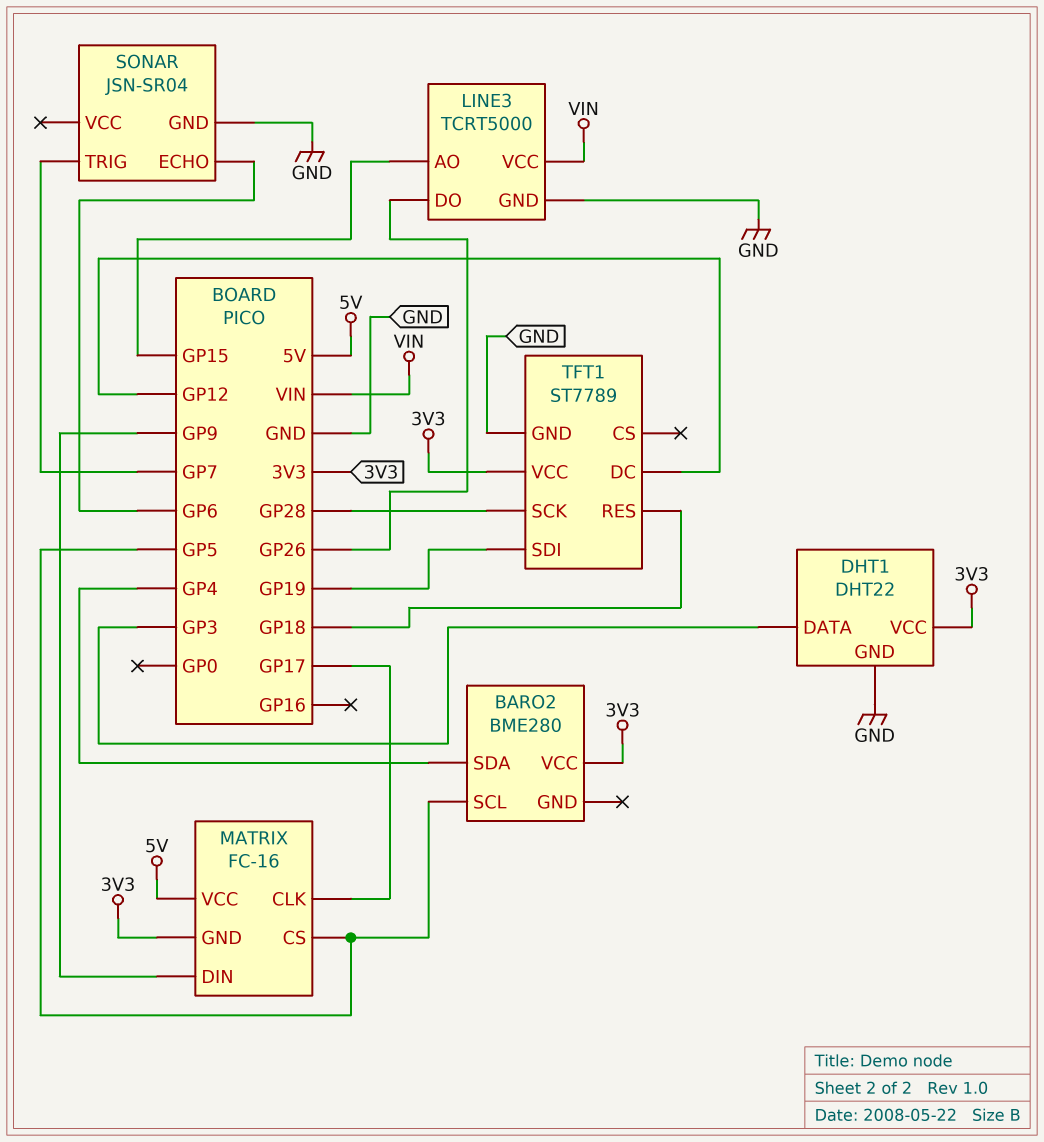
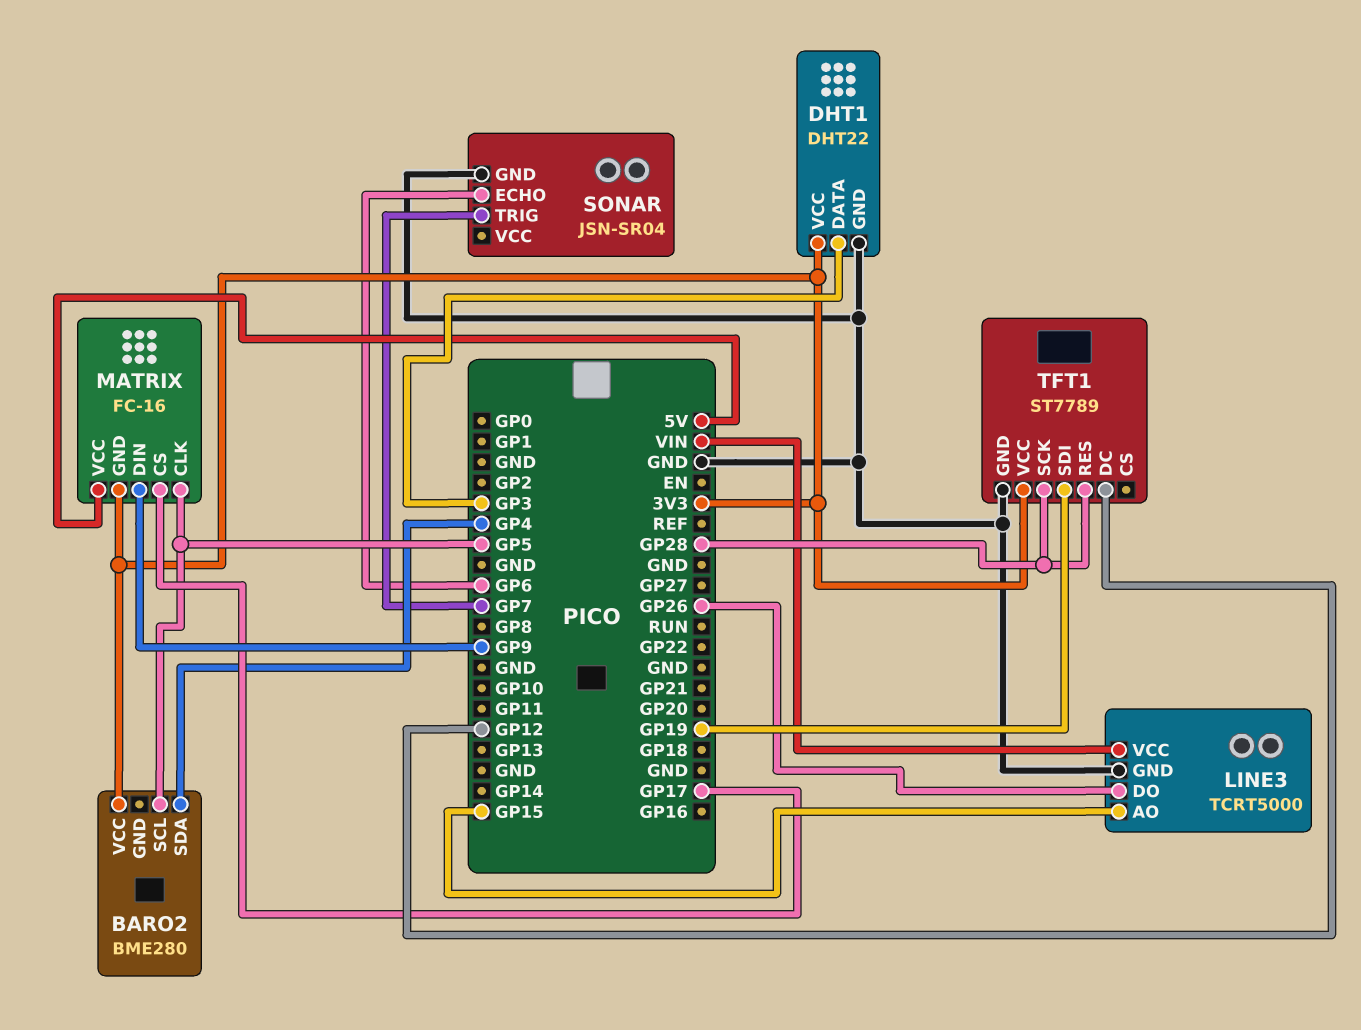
MATRIX pin CLK: GP17 -> GP5
MATRIX pin CS: GP5 -> GP17
TFT1 pin RES: GP18 -> GP28

